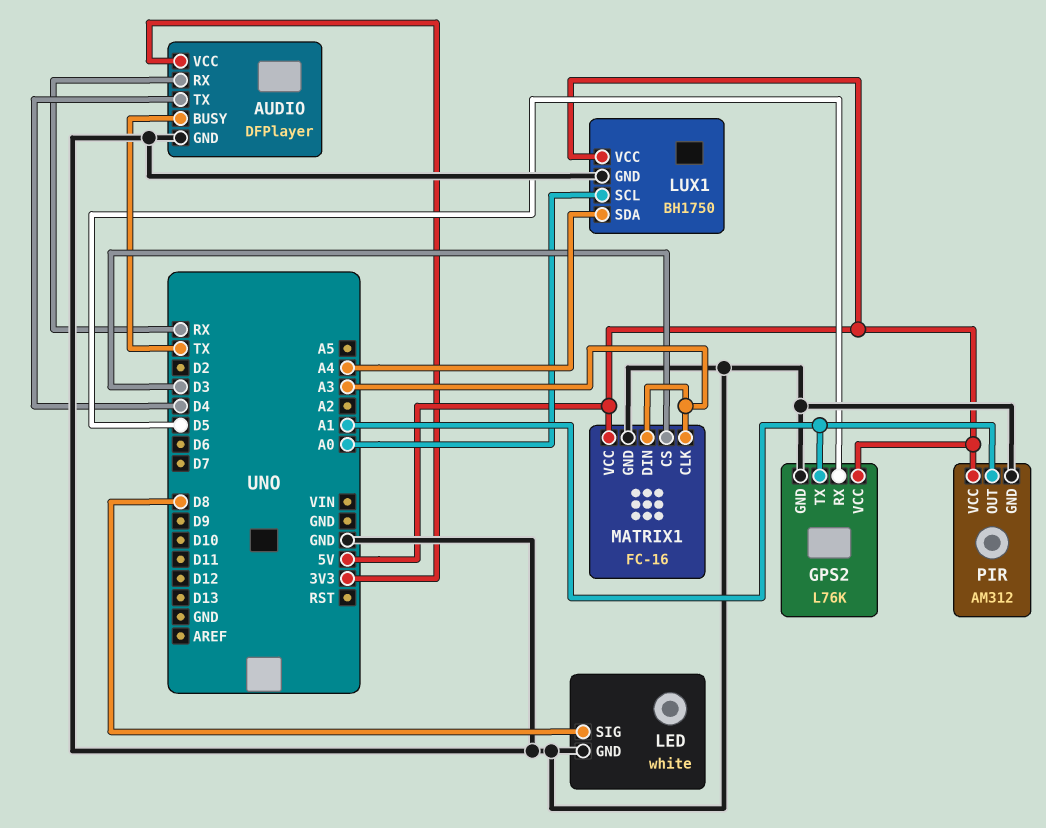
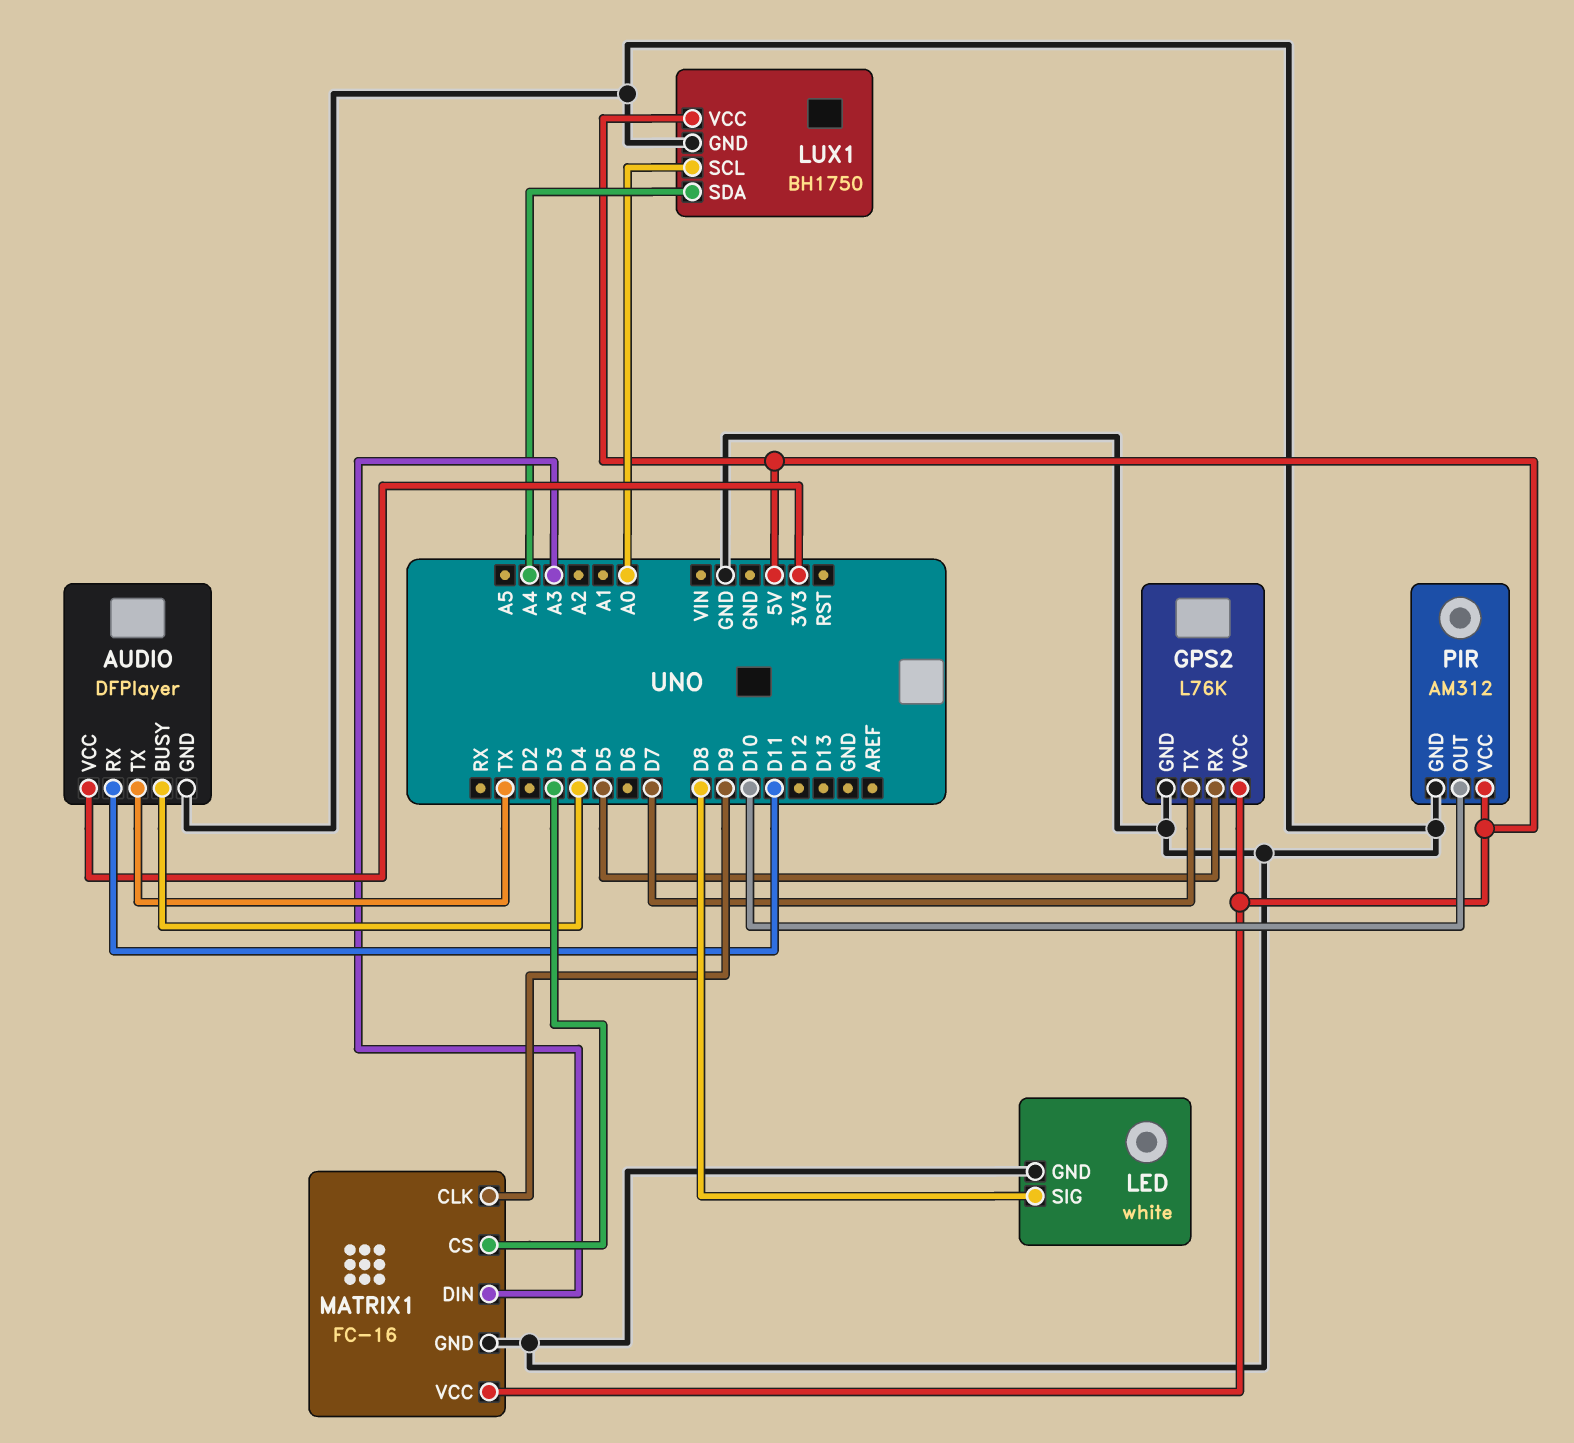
AUDIO pin BUSY: TX -> D4
AUDIO pin RX: RX -> D11
AUDIO pin TX: D4 -> TX
GPS2 pin TX: A1 -> D7
MATRIX1 pin CLK: A3 -> D9
PIR pin OUT: A1 -> D10

